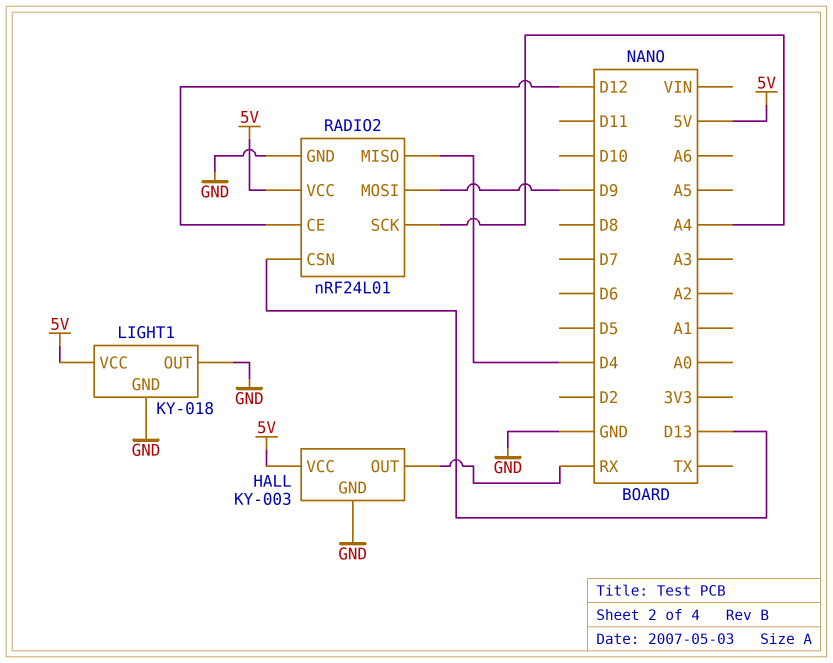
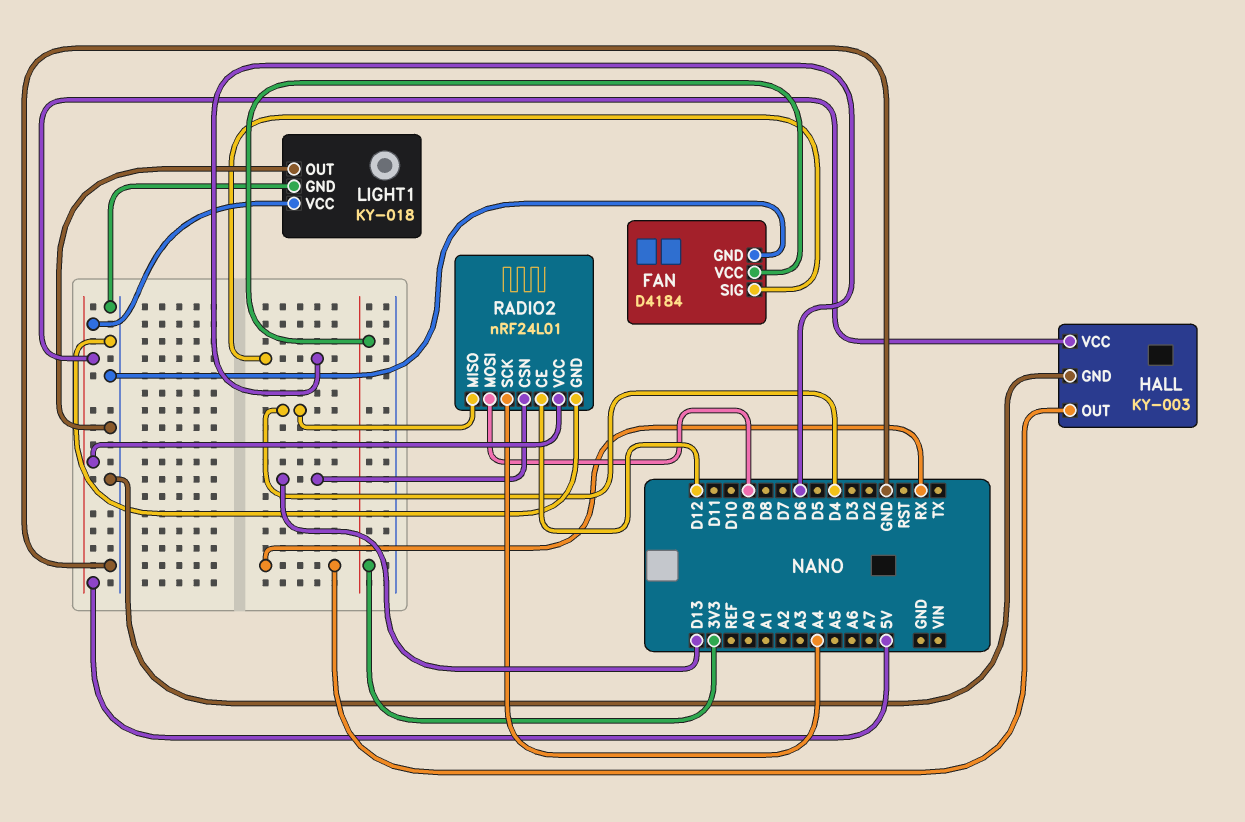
FAN: none -> D4184
FAN pin GND: none -> GND
FAN pin SIG: none -> D6
FAN pin VCC: none -> 3V3

